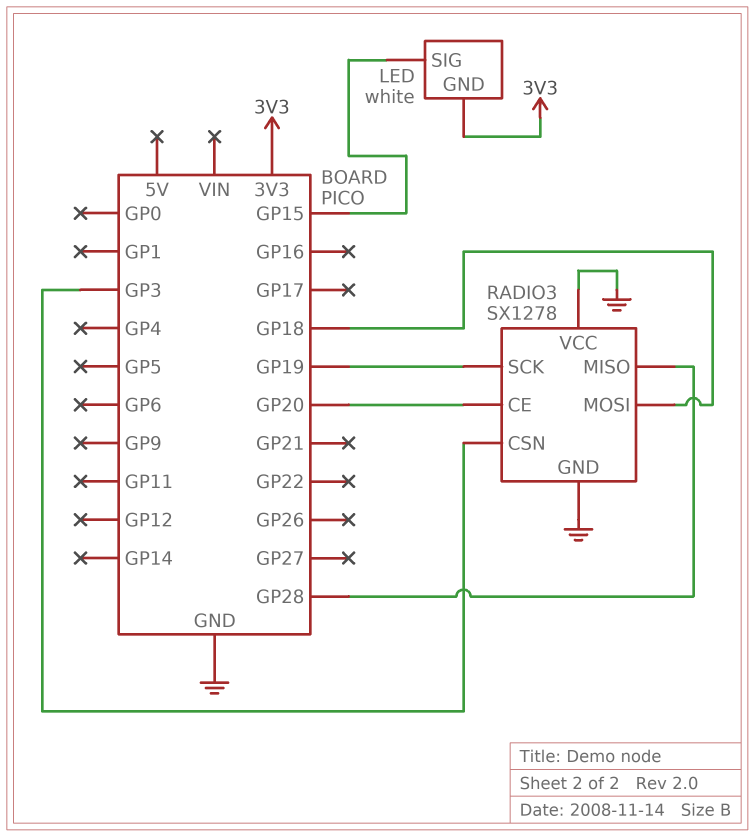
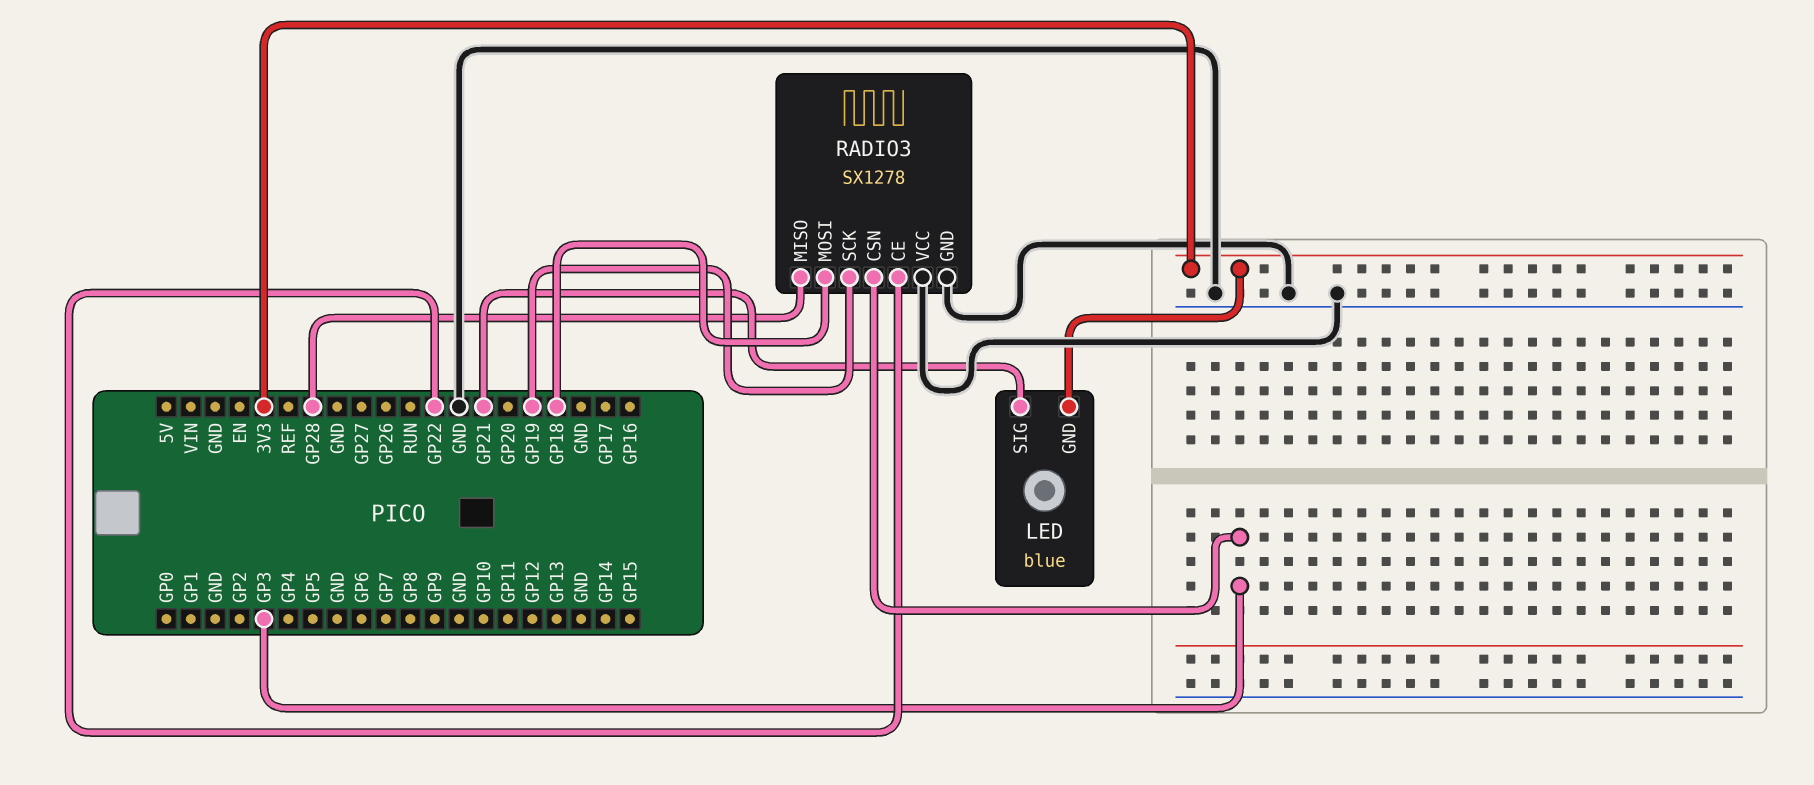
LED: white -> blue
LED pin SIG: GP15 -> GP21
RADIO3 pin CE: GP20 -> GP22

